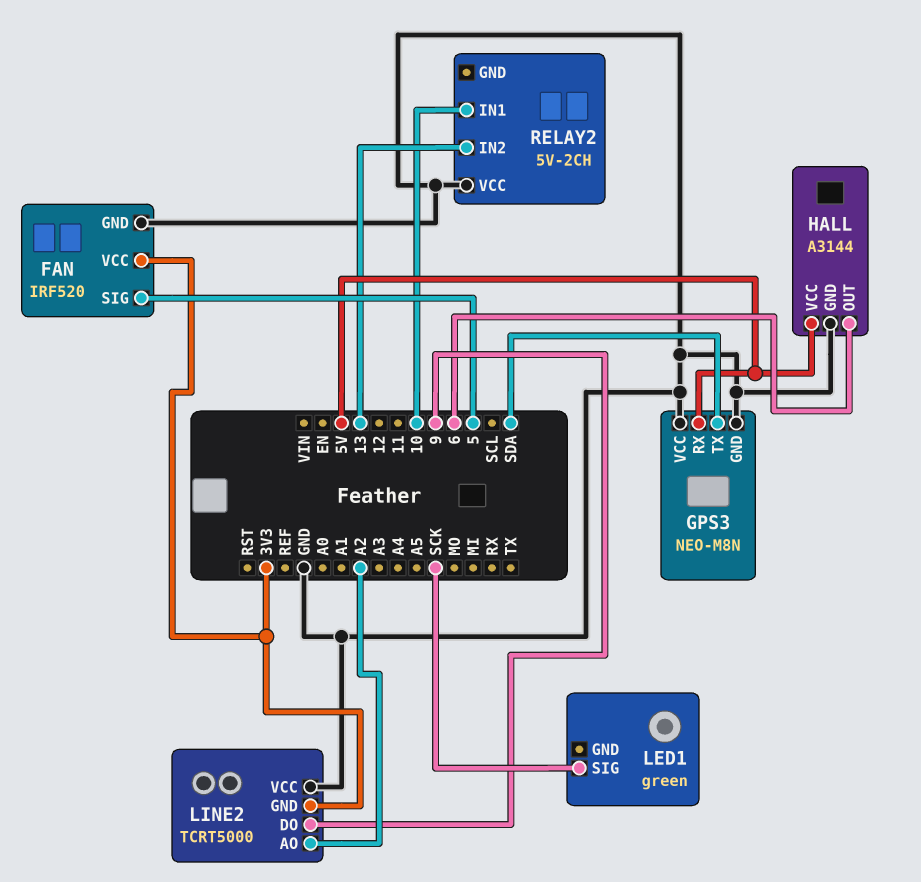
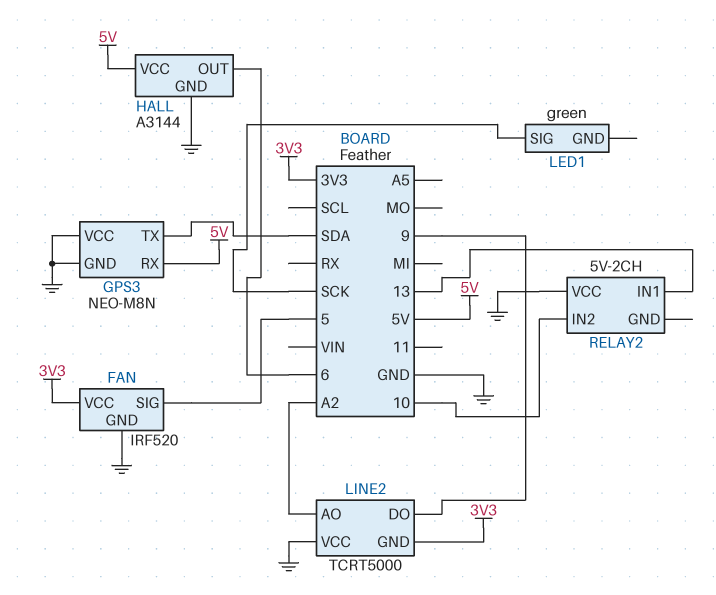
RELAY2 pin IN1: 10 -> 13
RELAY2 pin IN2: 13 -> 10

